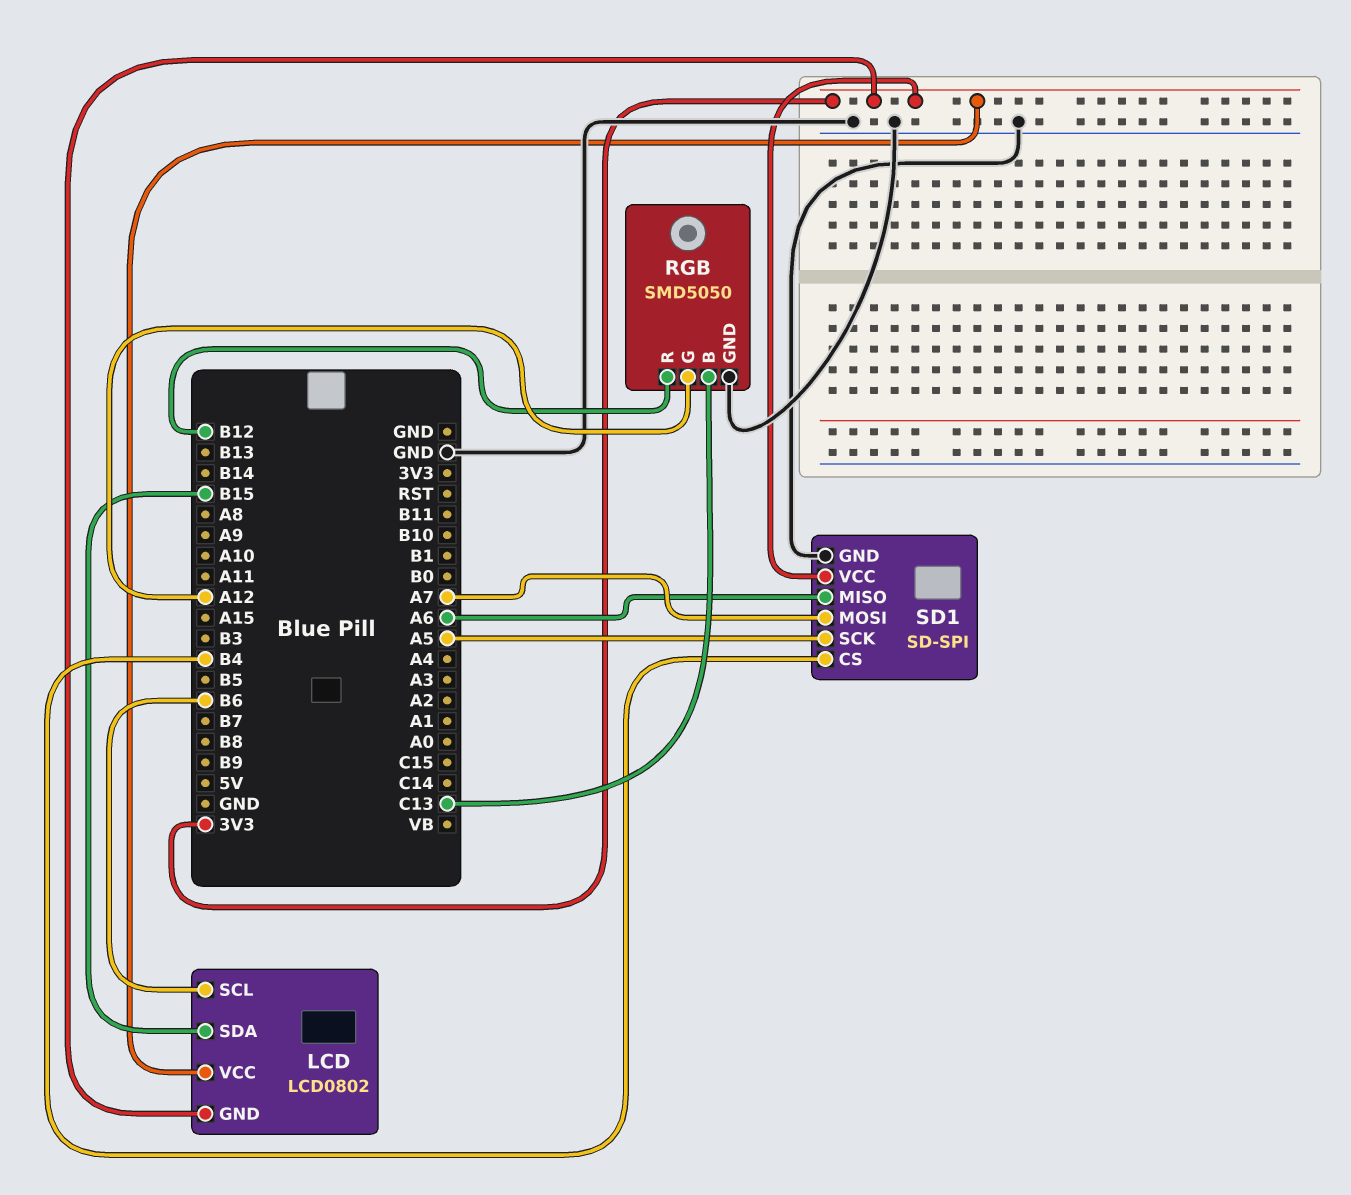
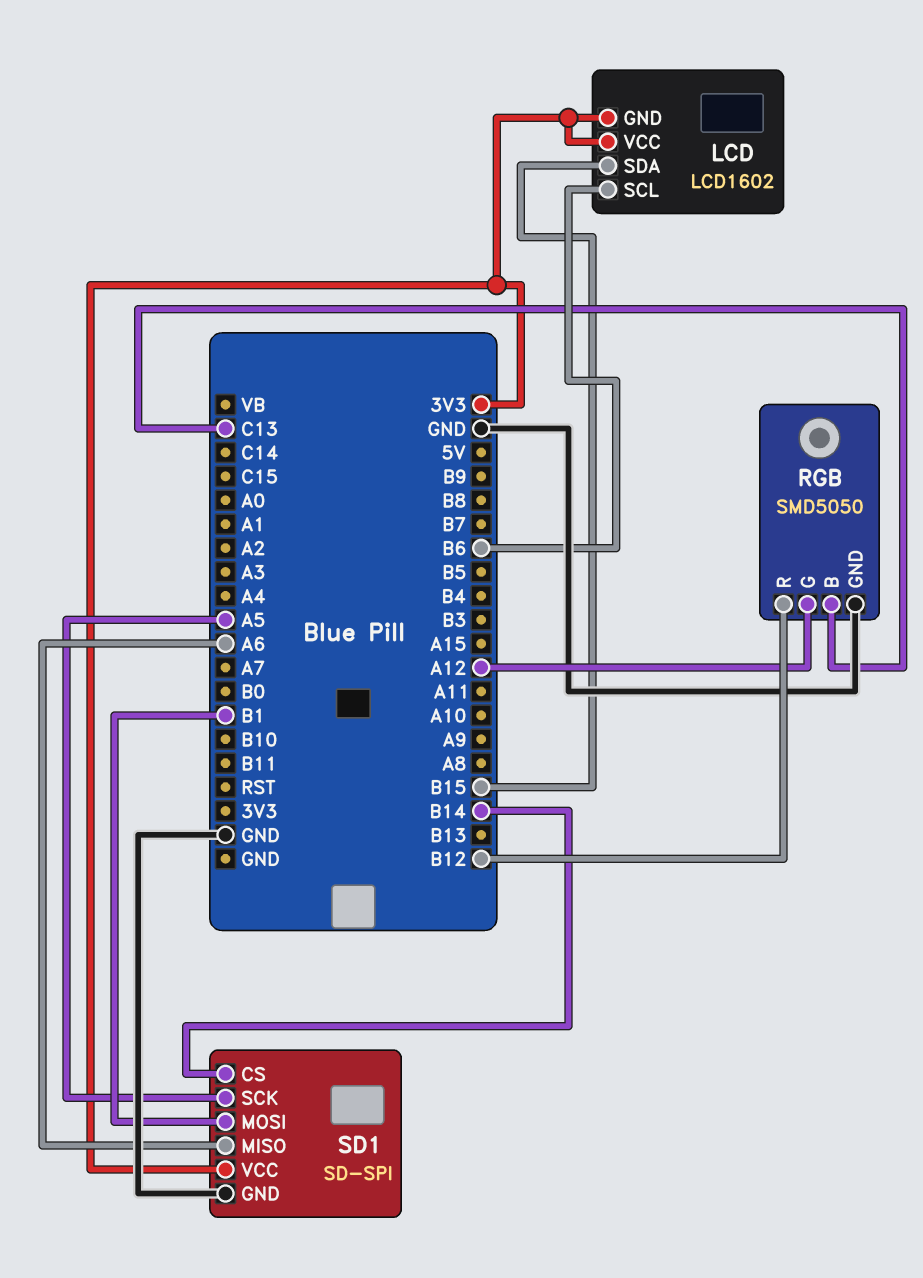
LCD: LCD0802 -> LCD1602
SD1 pin CS: B4 -> B14
SD1 pin MOSI: A7 -> B1

